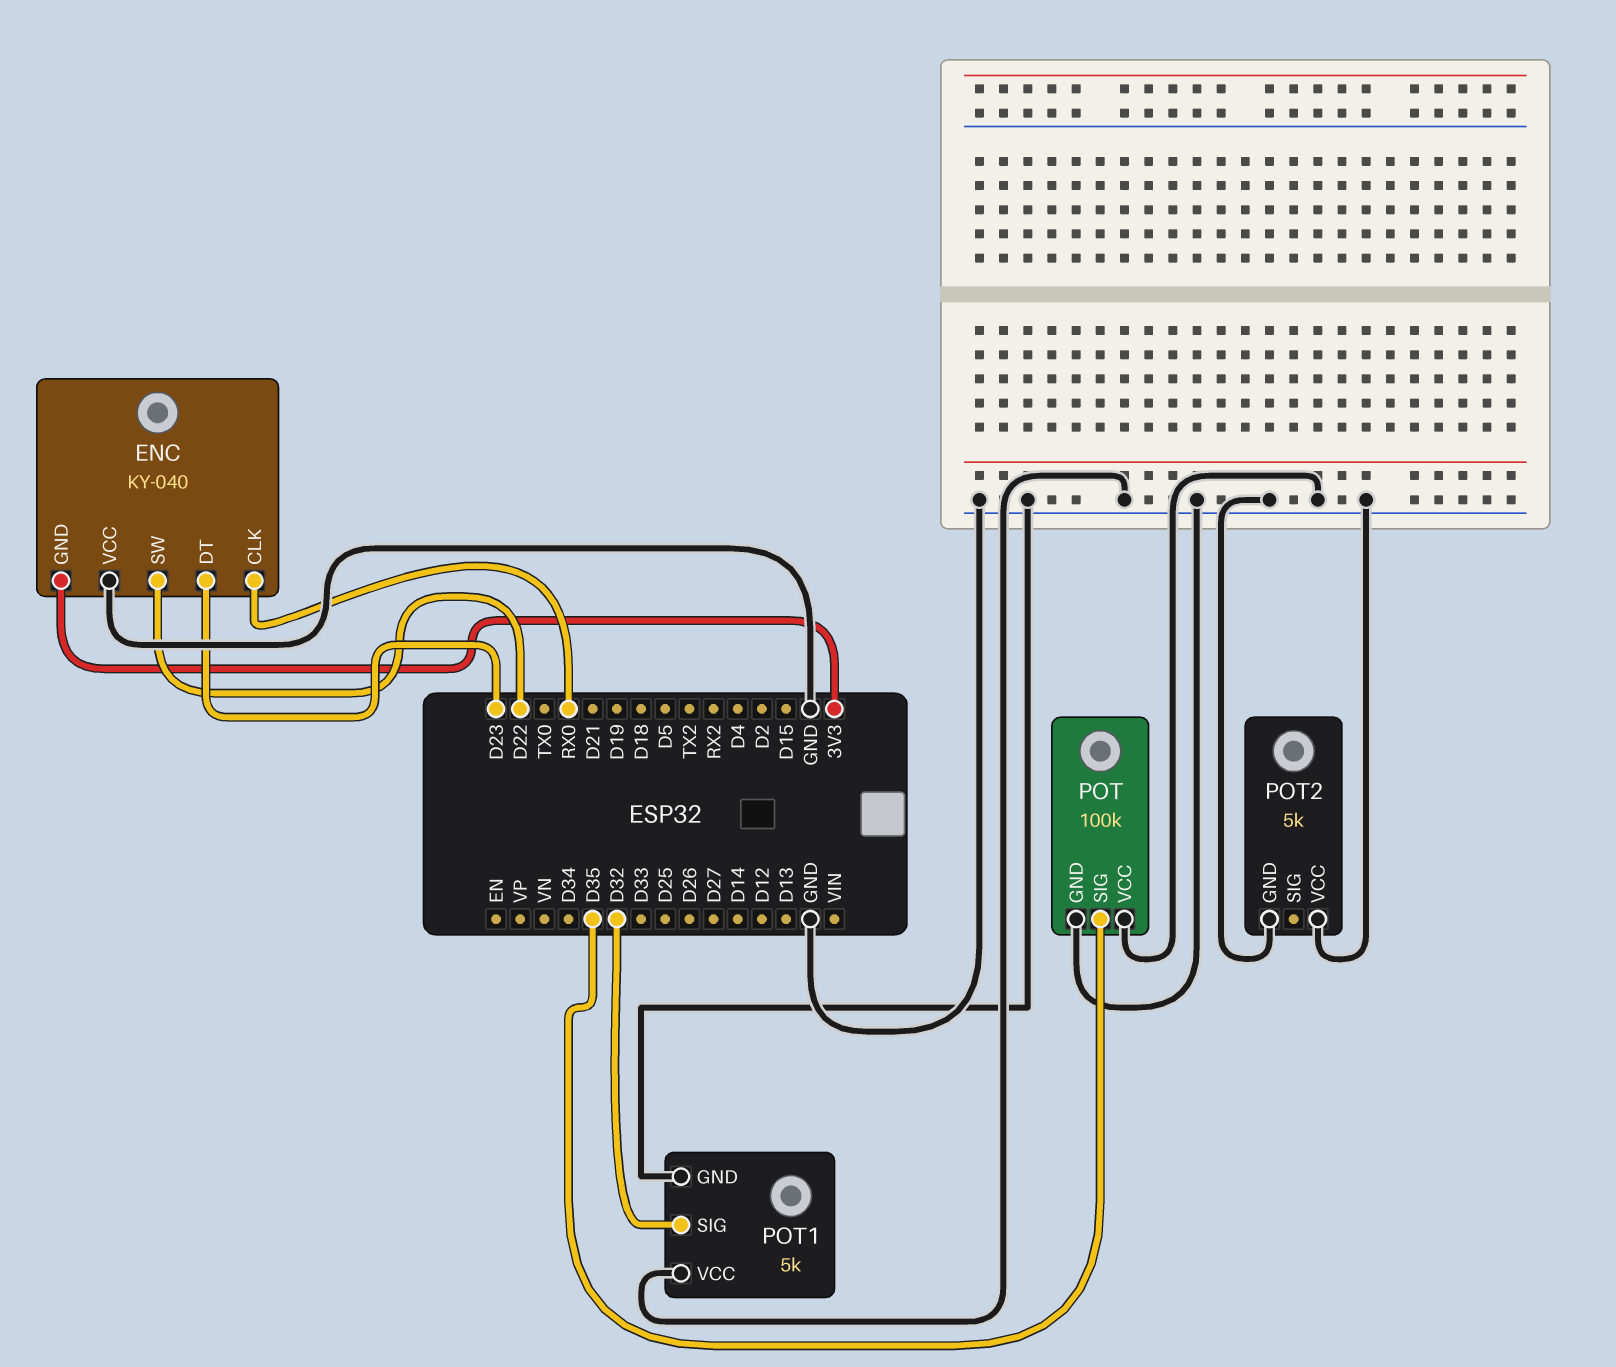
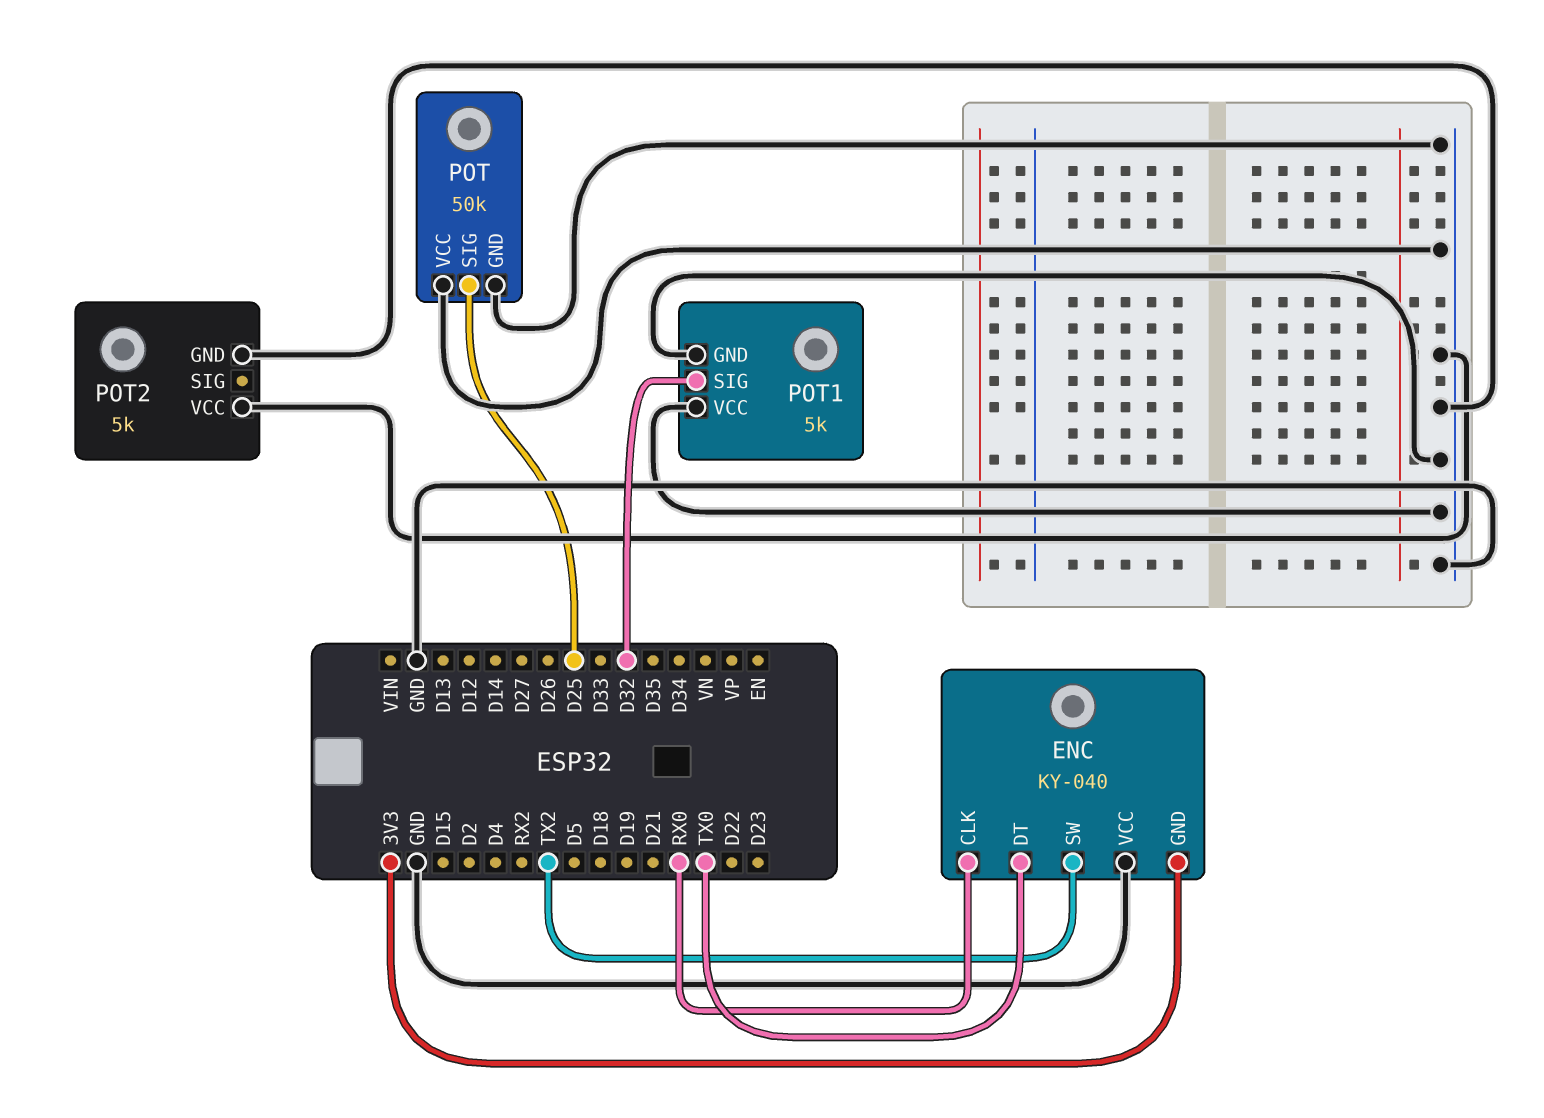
ENC pin DT: D23 -> TX0
ENC pin SW: D22 -> TX2
POT: 100k -> 50k
POT pin SIG: D35 -> D25

